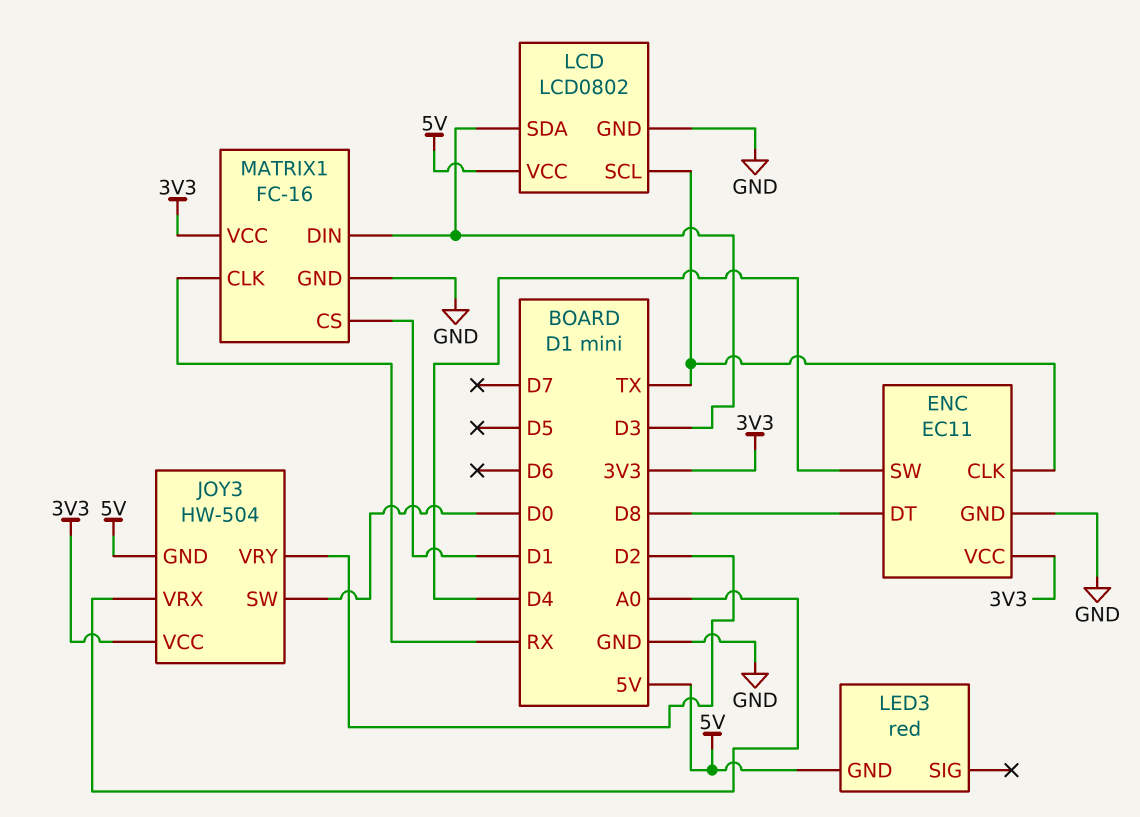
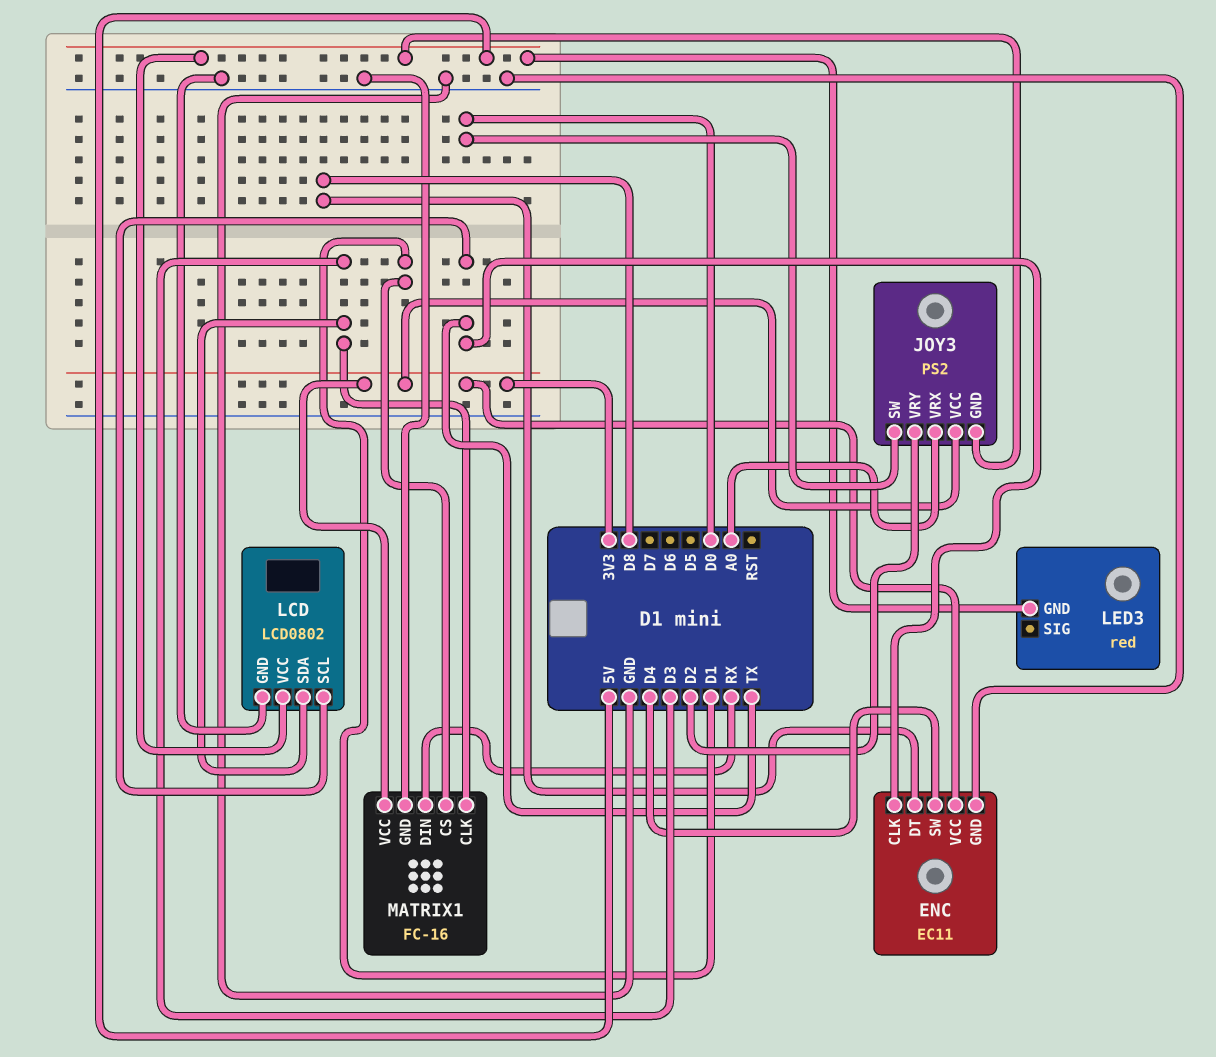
JOY3: HW-504 -> PS2
MATRIX1 pin CLK: RX -> D3
MATRIX1 pin DIN: D3 -> RX

